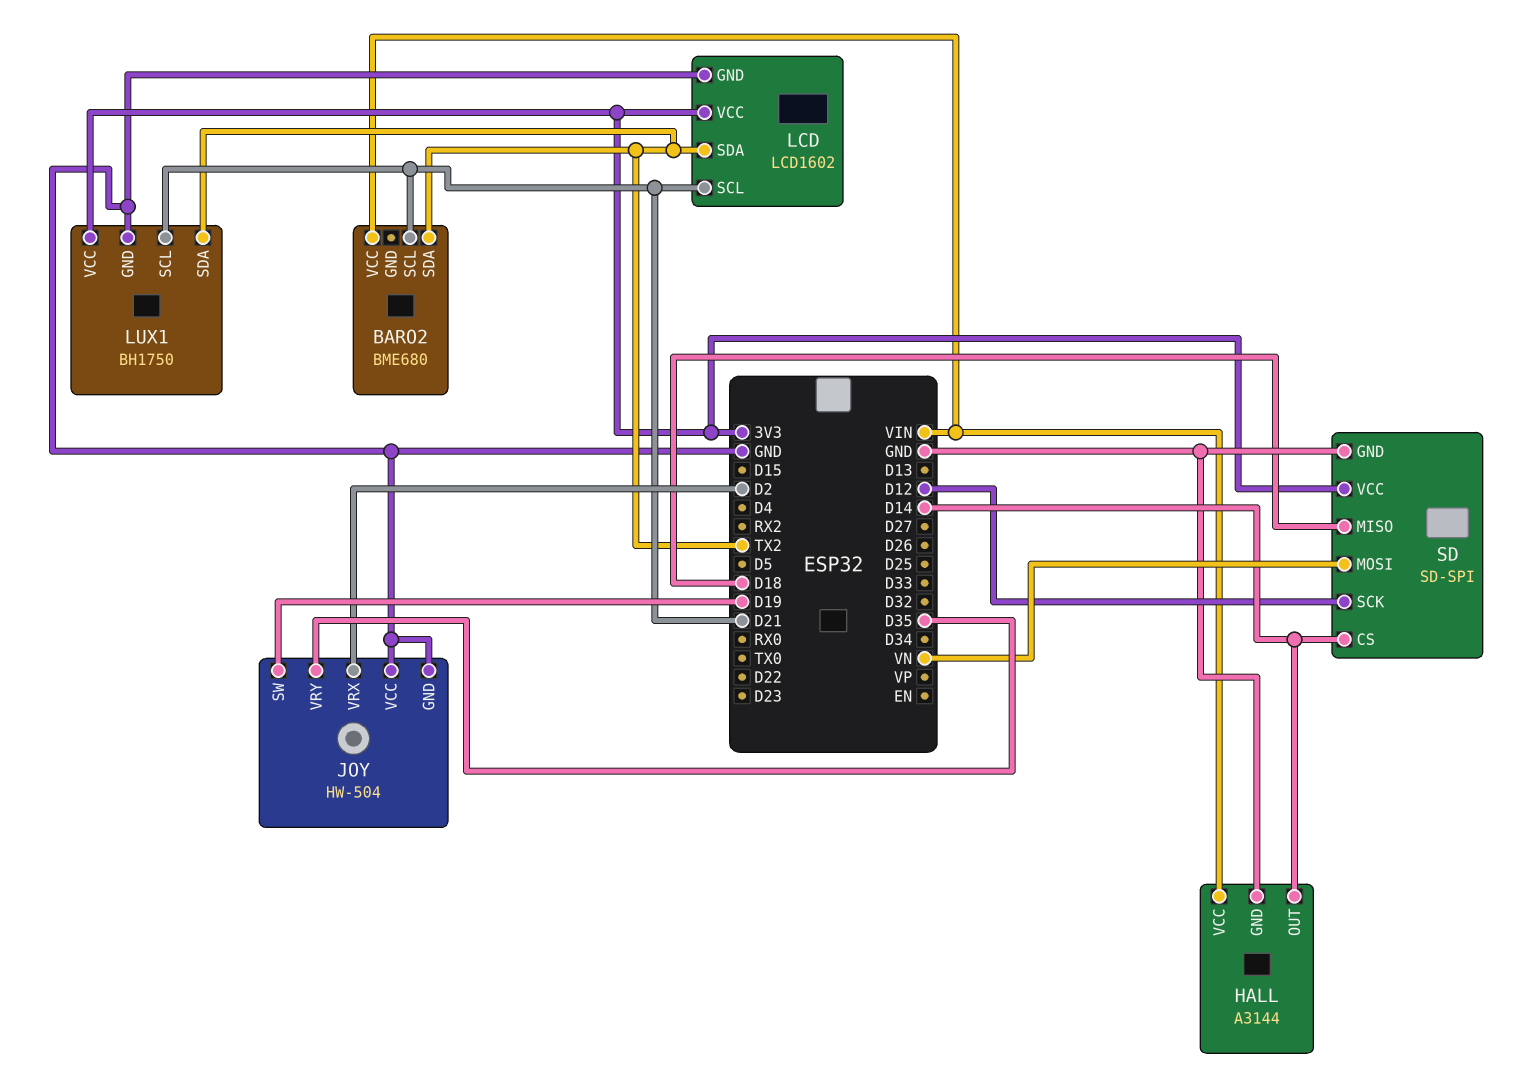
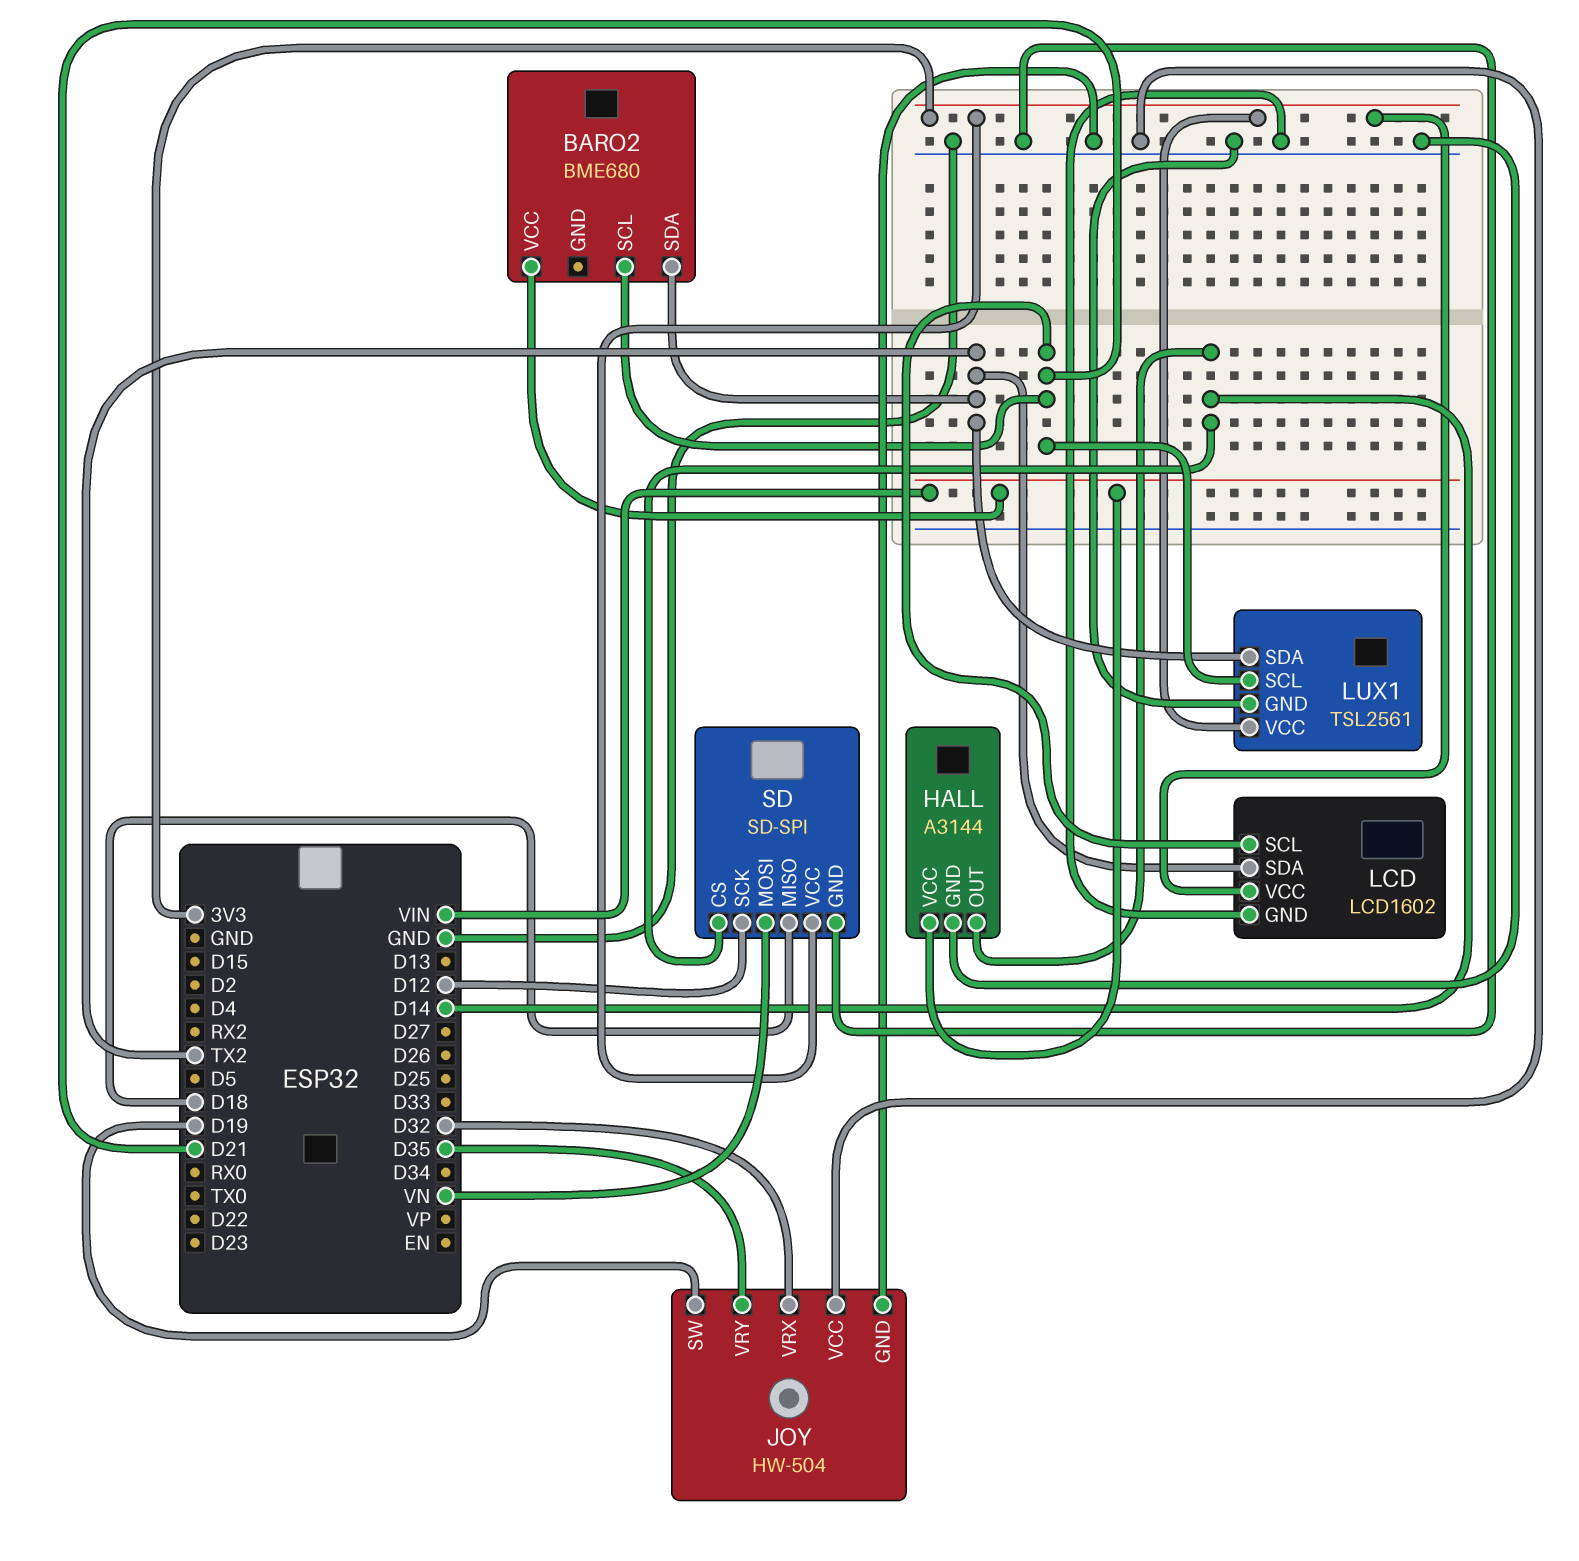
JOY pin VRX: D2 -> D32
LUX1: BH1750 -> TSL2561

